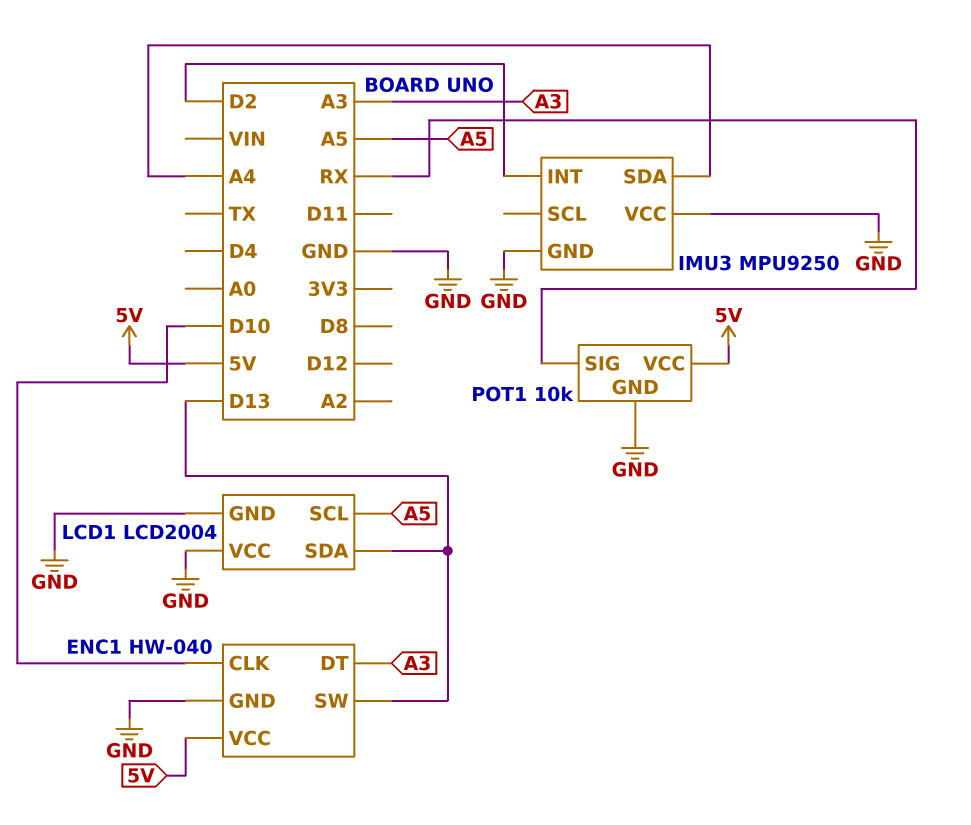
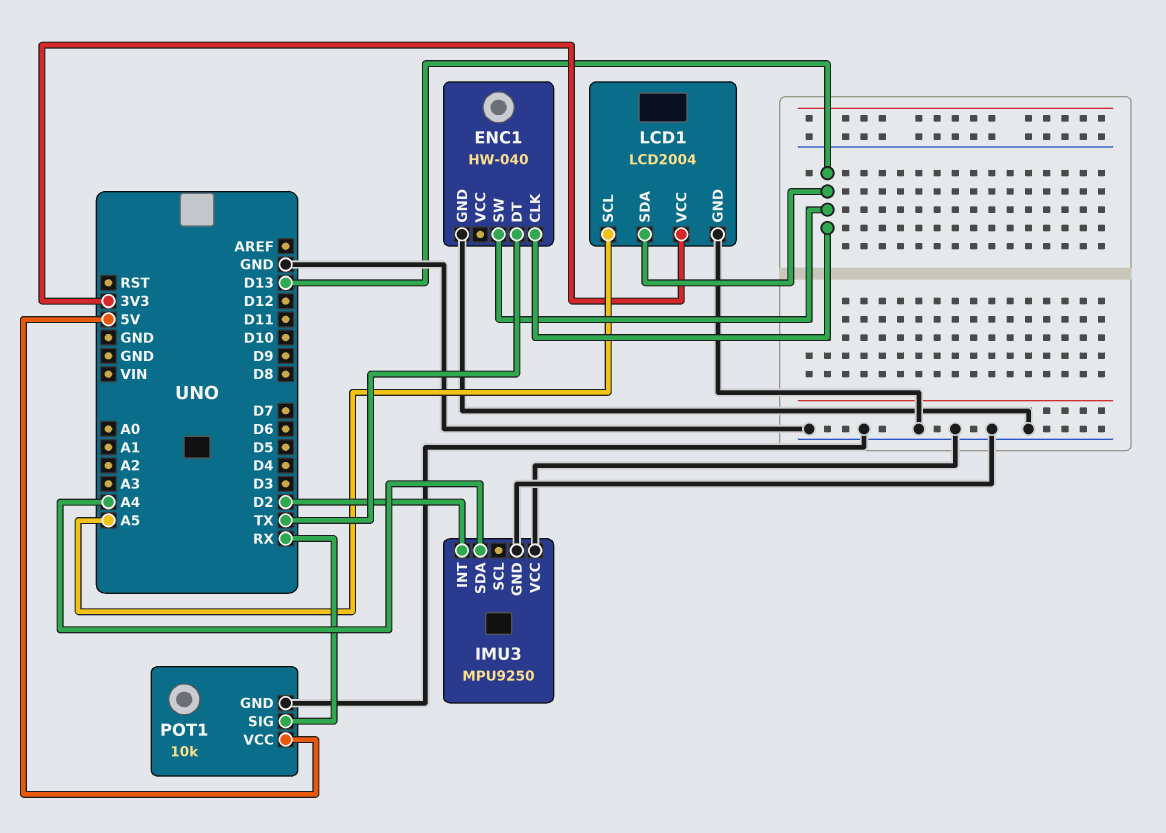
ENC1 pin CLK: D10 -> D13
ENC1 pin DT: A3 -> TX
ENC1 pin VCC: 5V -> none
LCD1 pin VCC: GND -> 3V3

